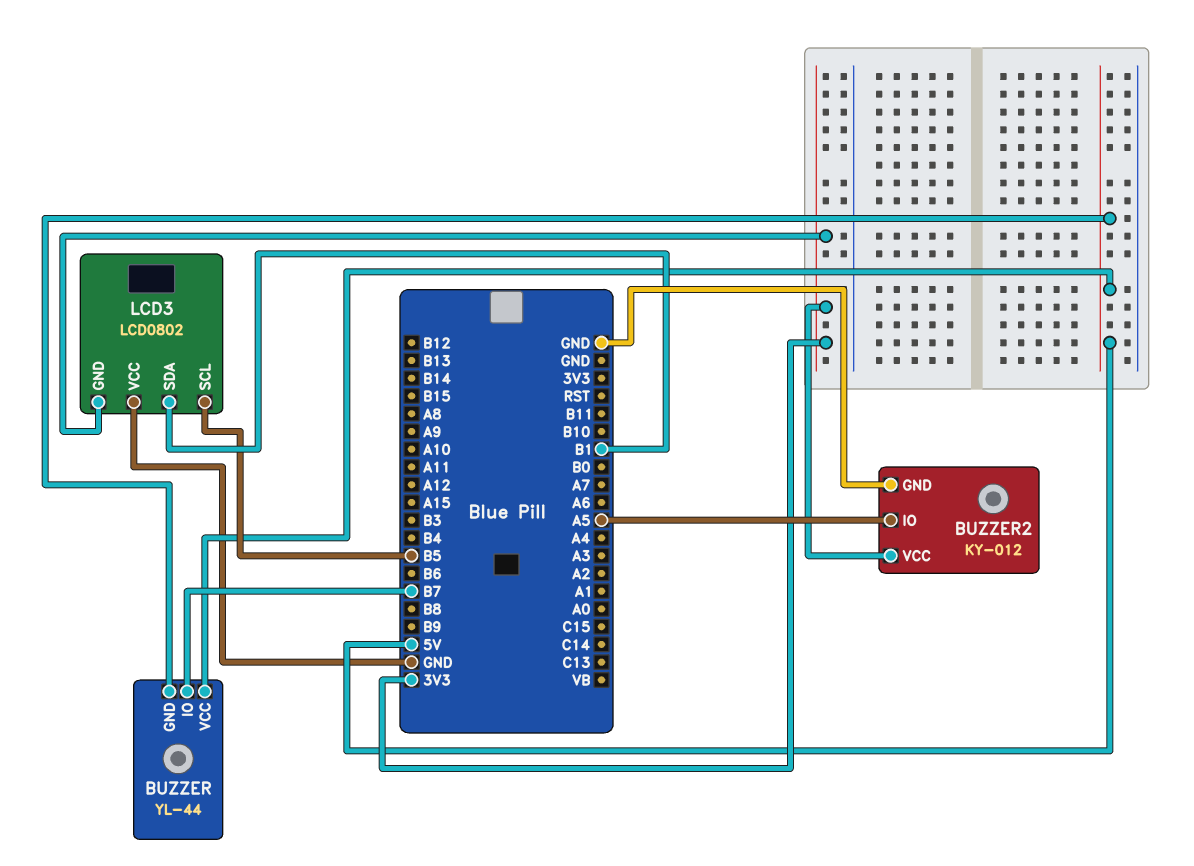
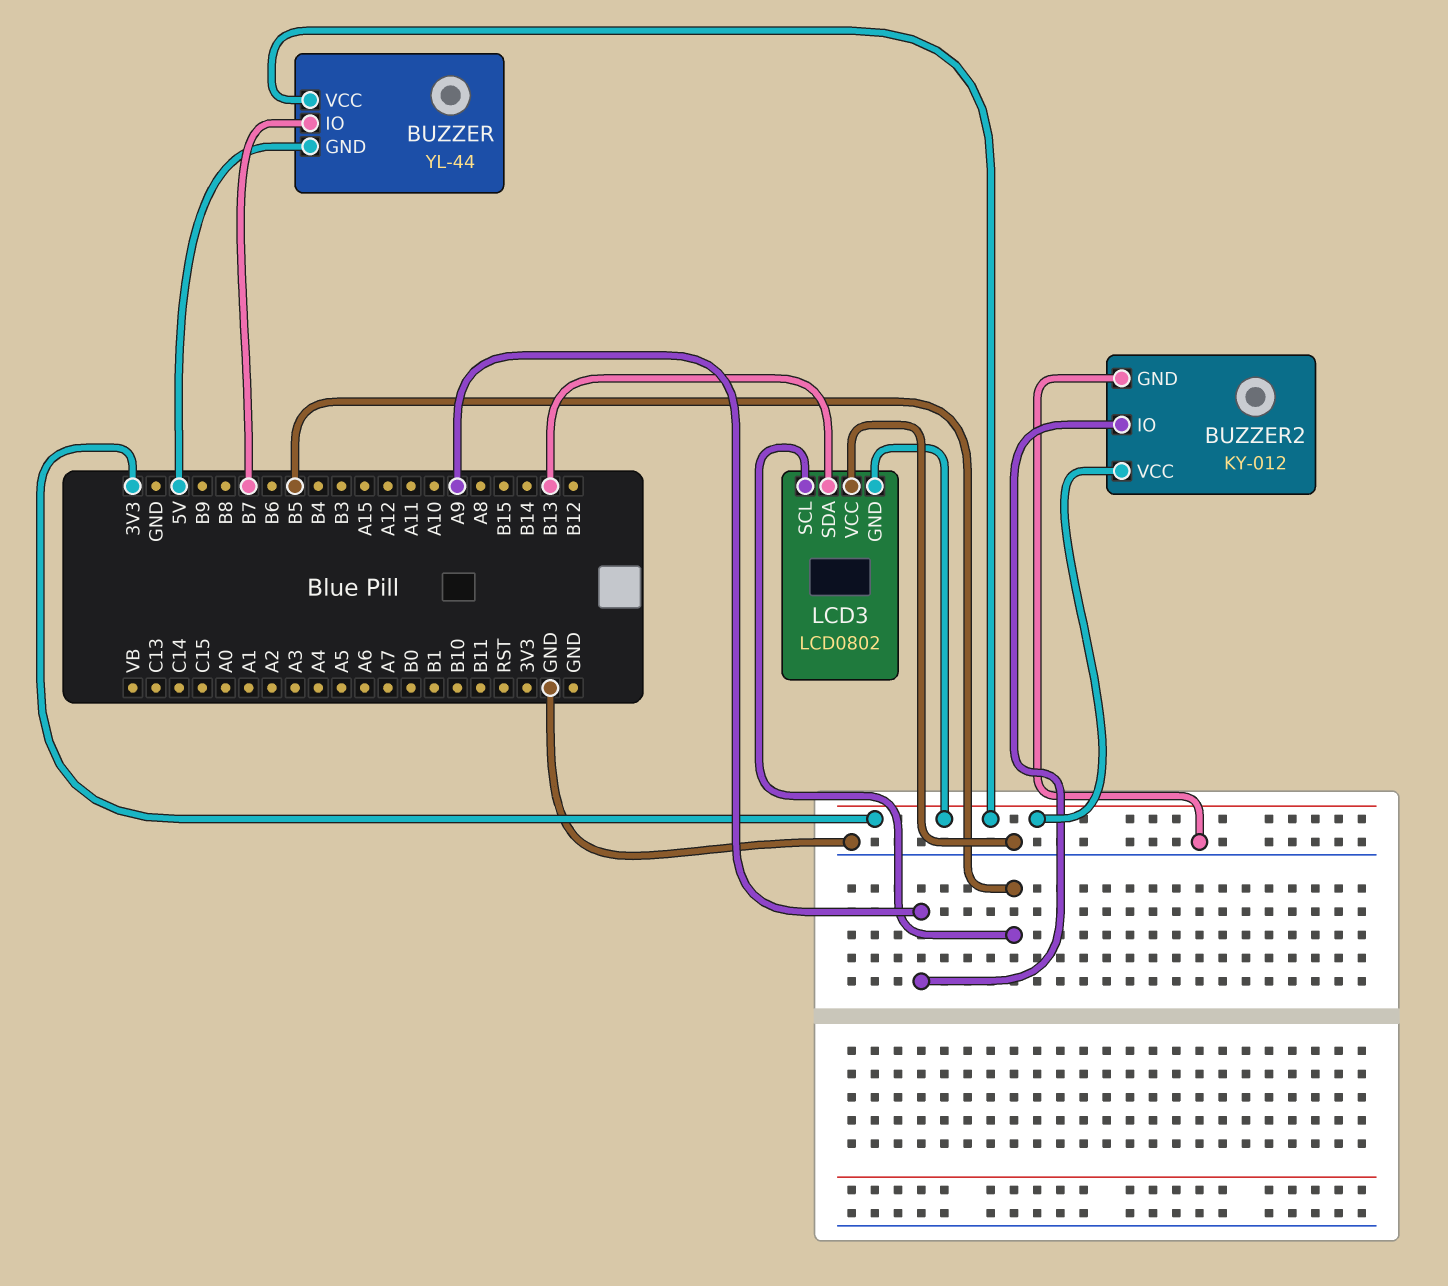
BUZZER pin VCC: 5V -> 3V3
BUZZER2 pin IO: A5 -> A9
LCD3 pin SDA: B1 -> B13

